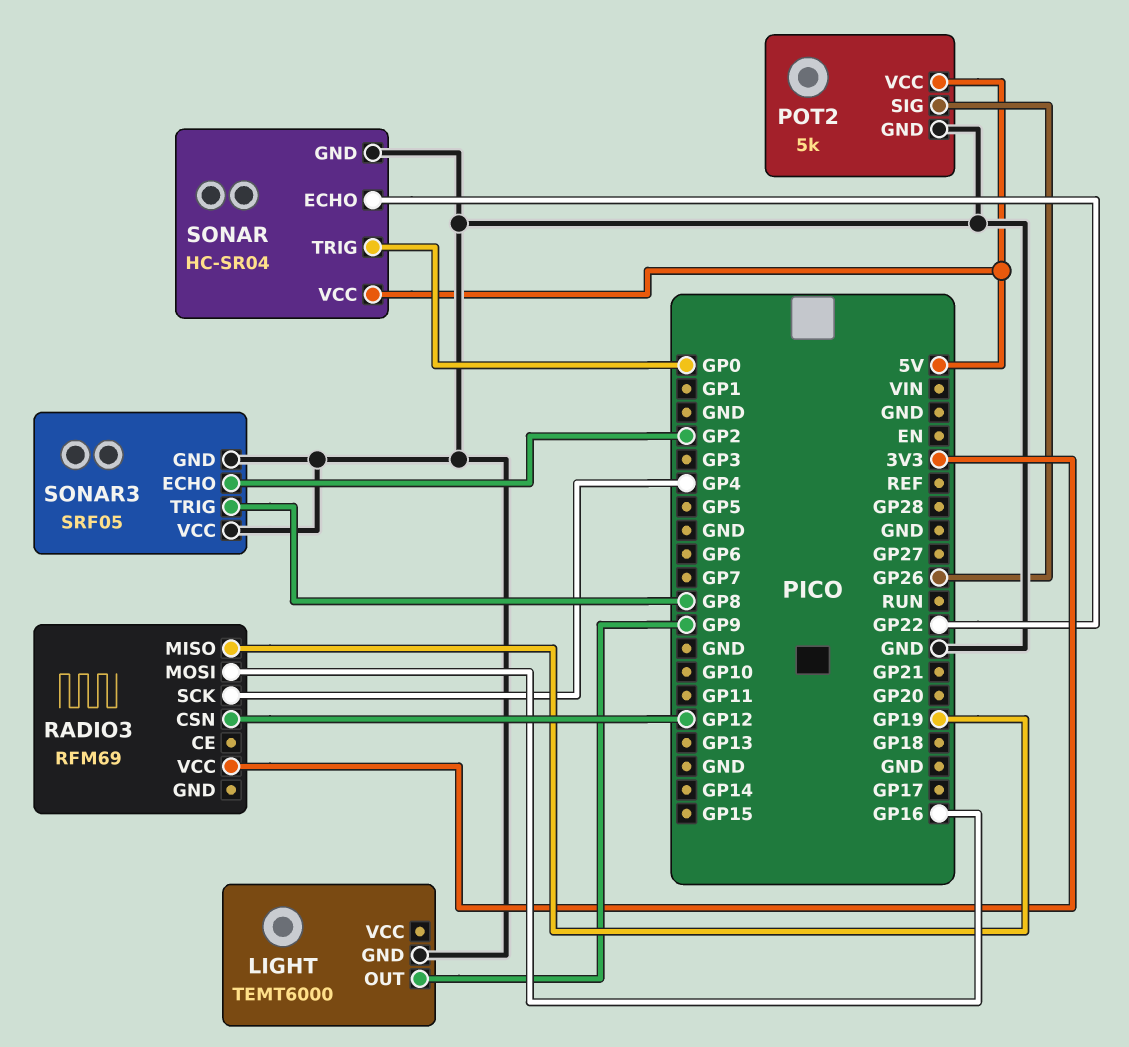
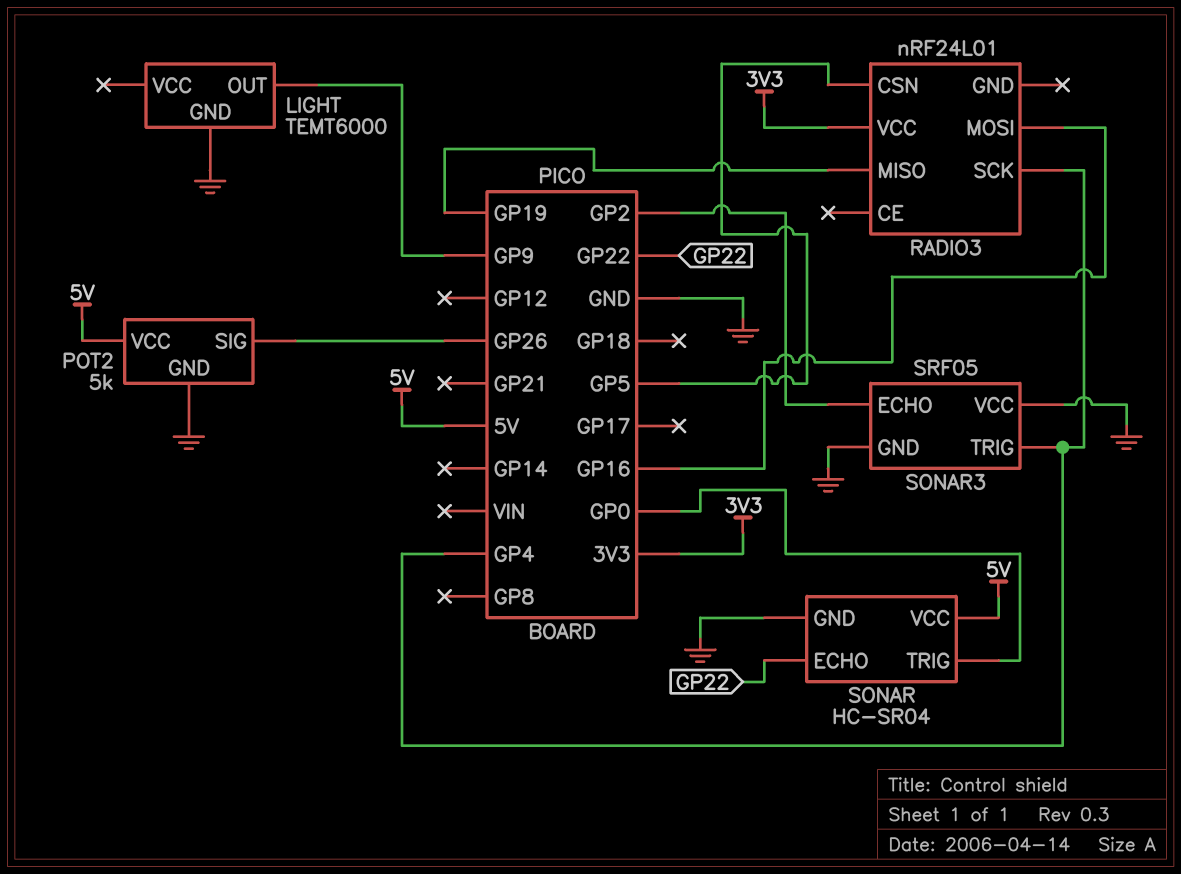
RADIO3: RFM69 -> nRF24L01
RADIO3 pin CSN: GP12 -> GP5
SONAR3 pin TRIG: GP8 -> GP4

